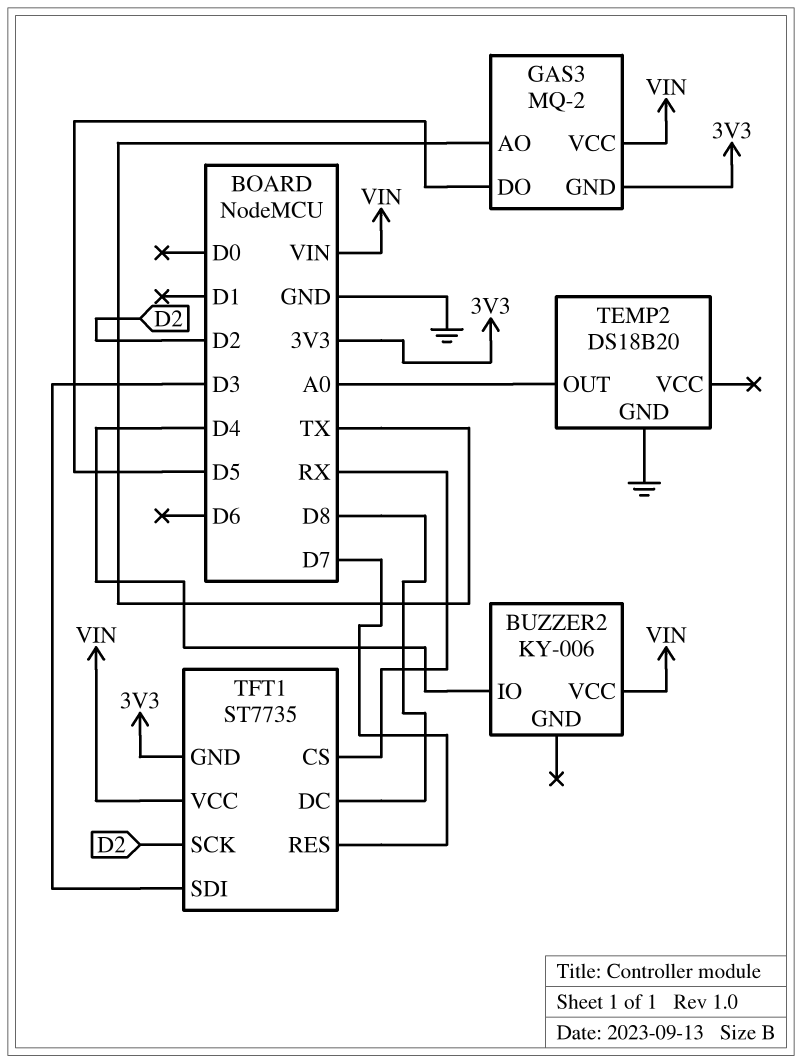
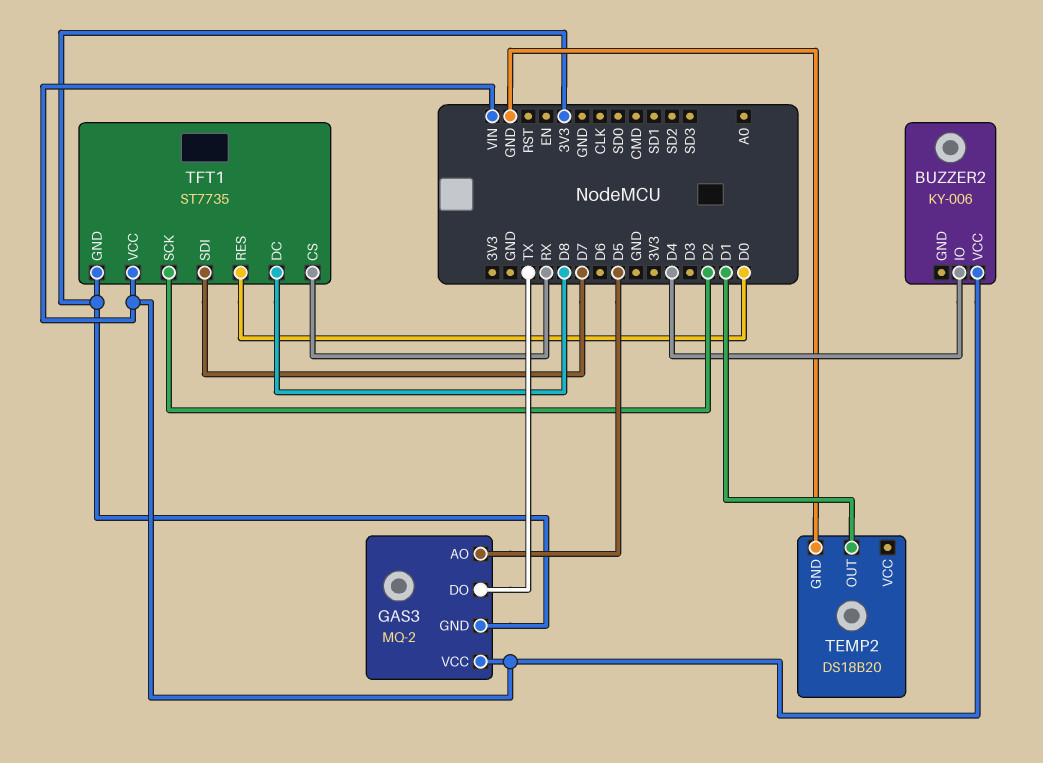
GAS3 pin AO: TX -> D5
GAS3 pin DO: D5 -> TX
TEMP2 pin OUT: A0 -> D1
TFT1 pin RES: D7 -> D0
TFT1 pin SDI: D3 -> D7

